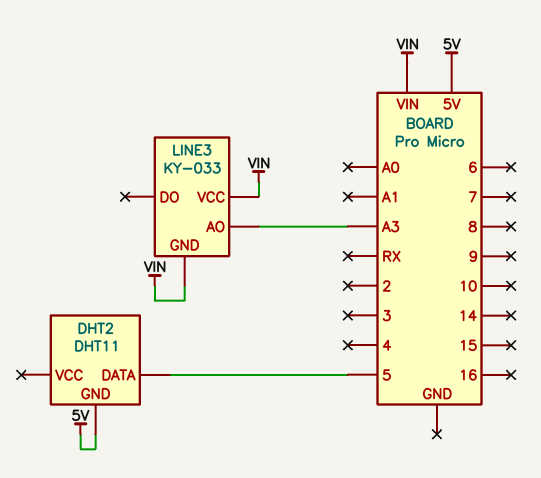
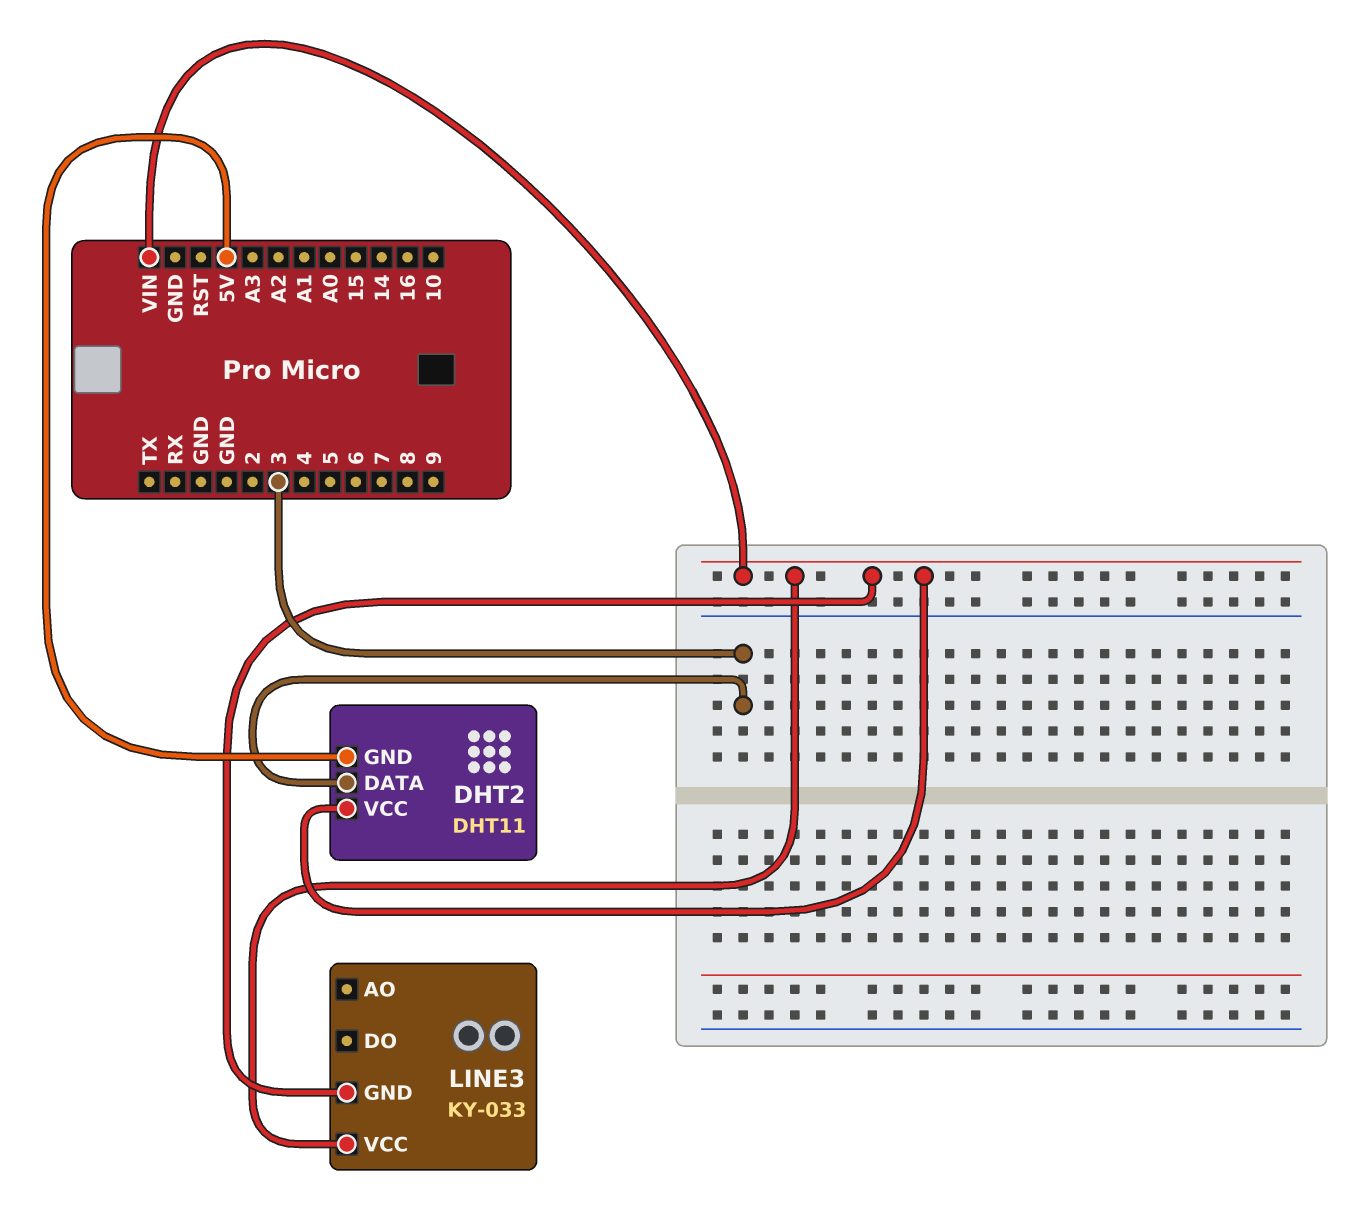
DHT2 pin DATA: 5 -> 3
DHT2 pin VCC: none -> VIN
LINE3 pin AO: A3 -> none

